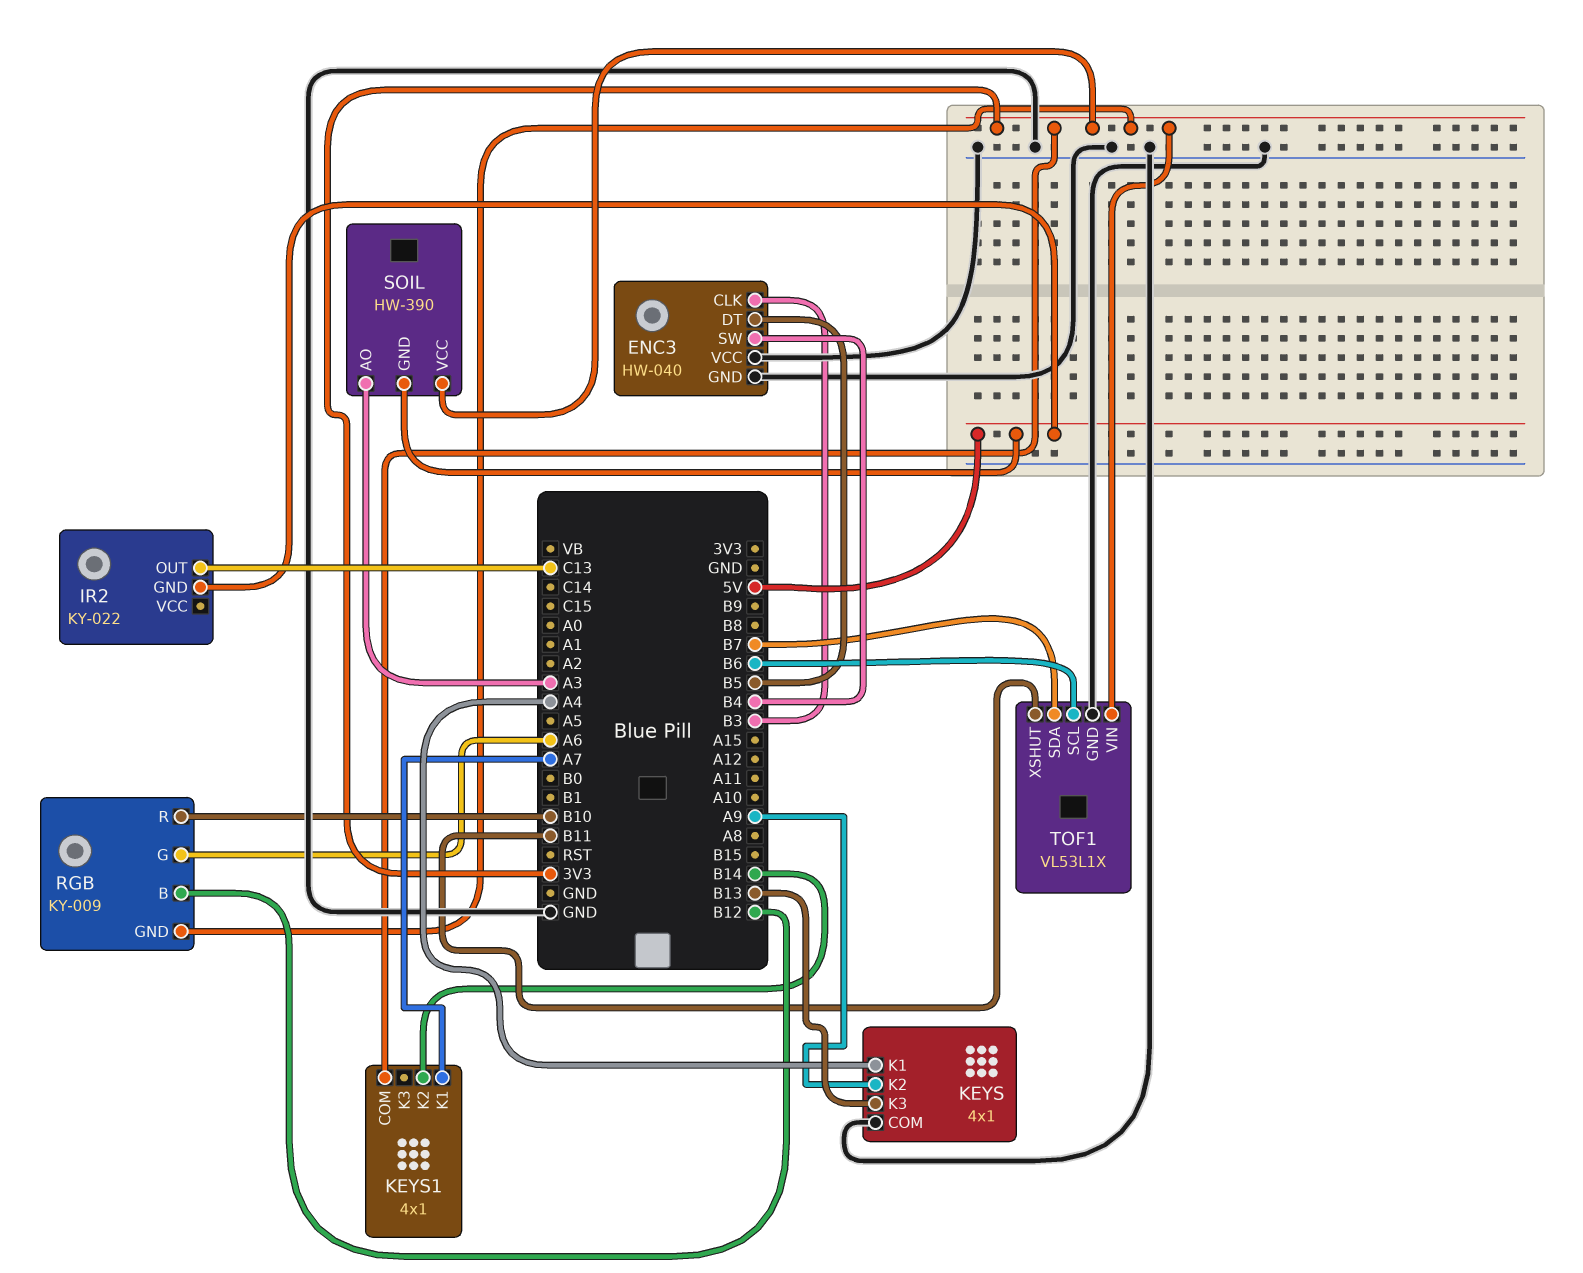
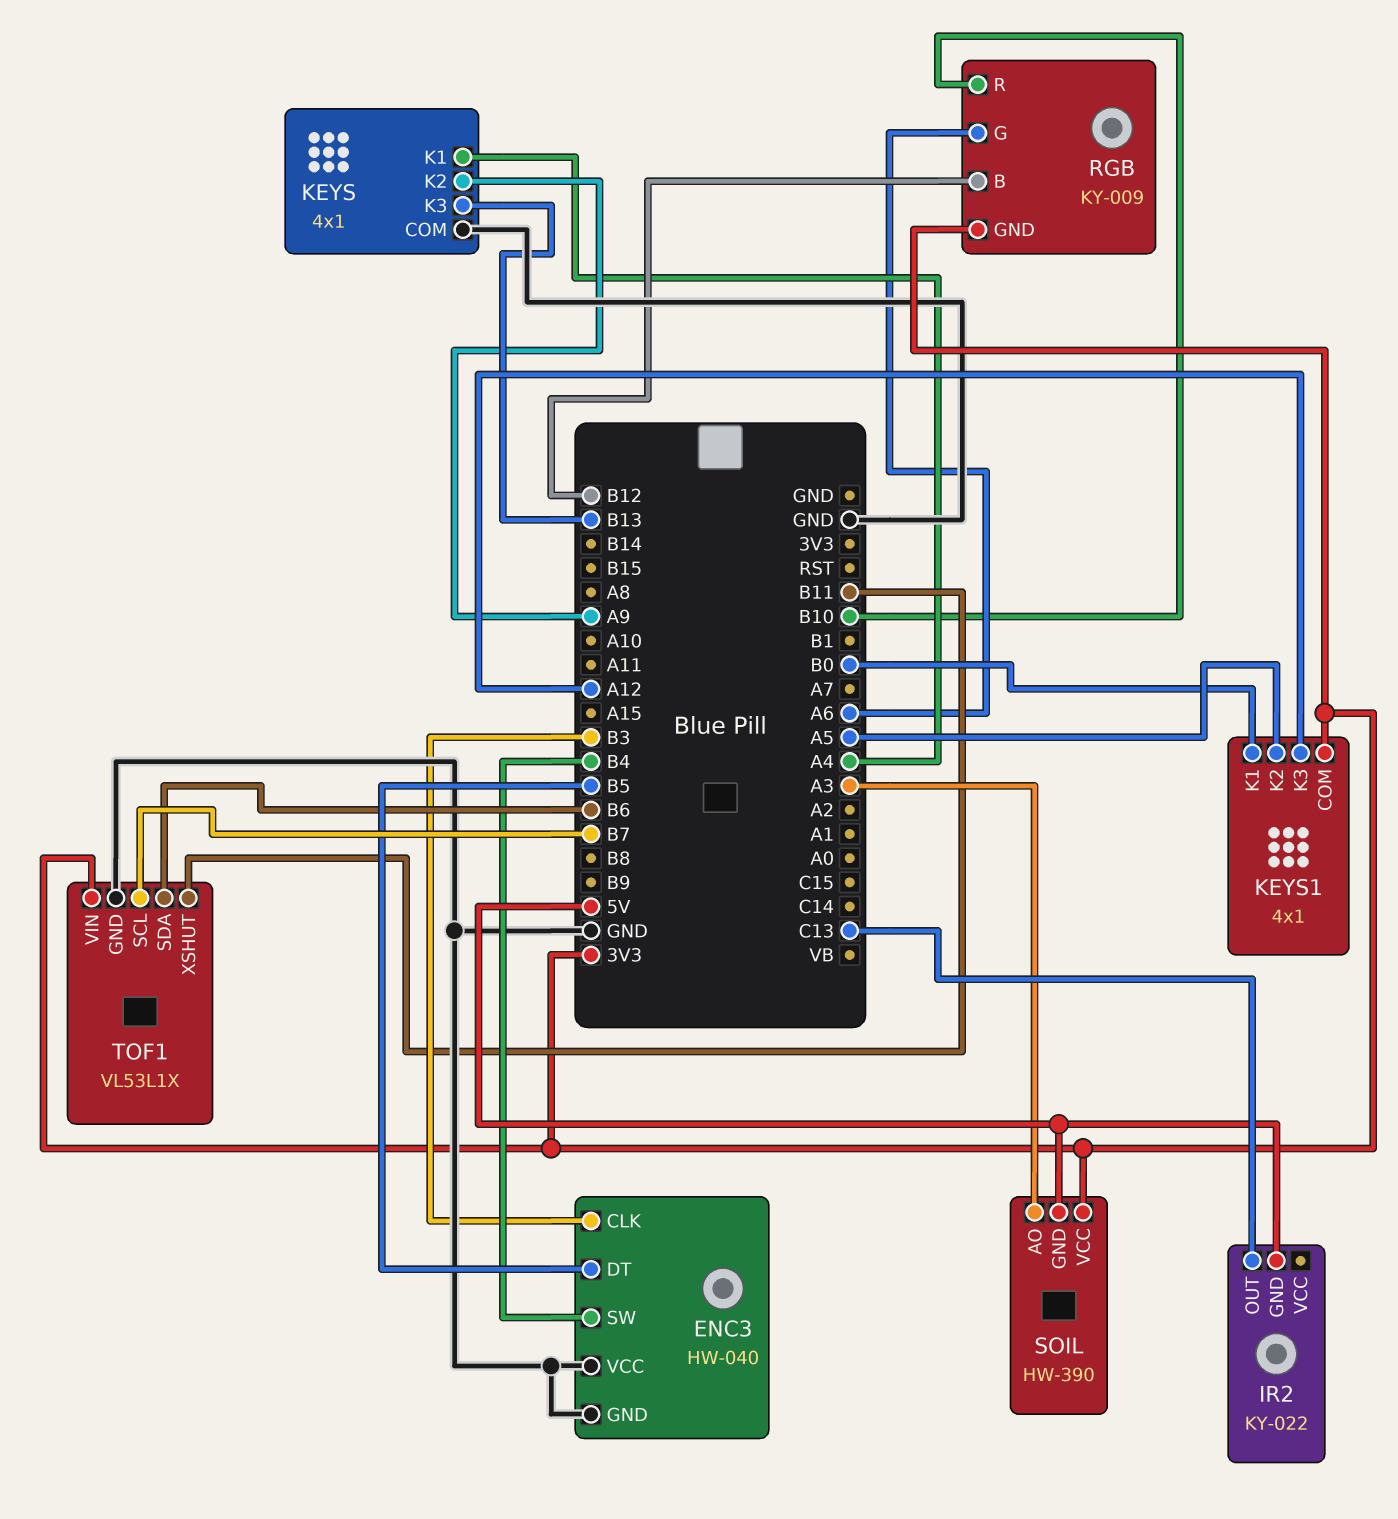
KEYS1 pin K1: A7 -> B0
KEYS1 pin K2: B14 -> A5
KEYS1 pin K3: none -> A12
TOF1 pin SCL: B6 -> B7
TOF1 pin SDA: B7 -> B6

